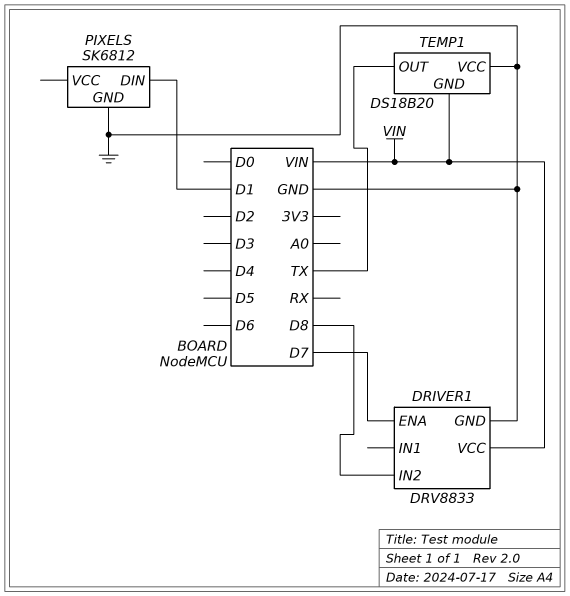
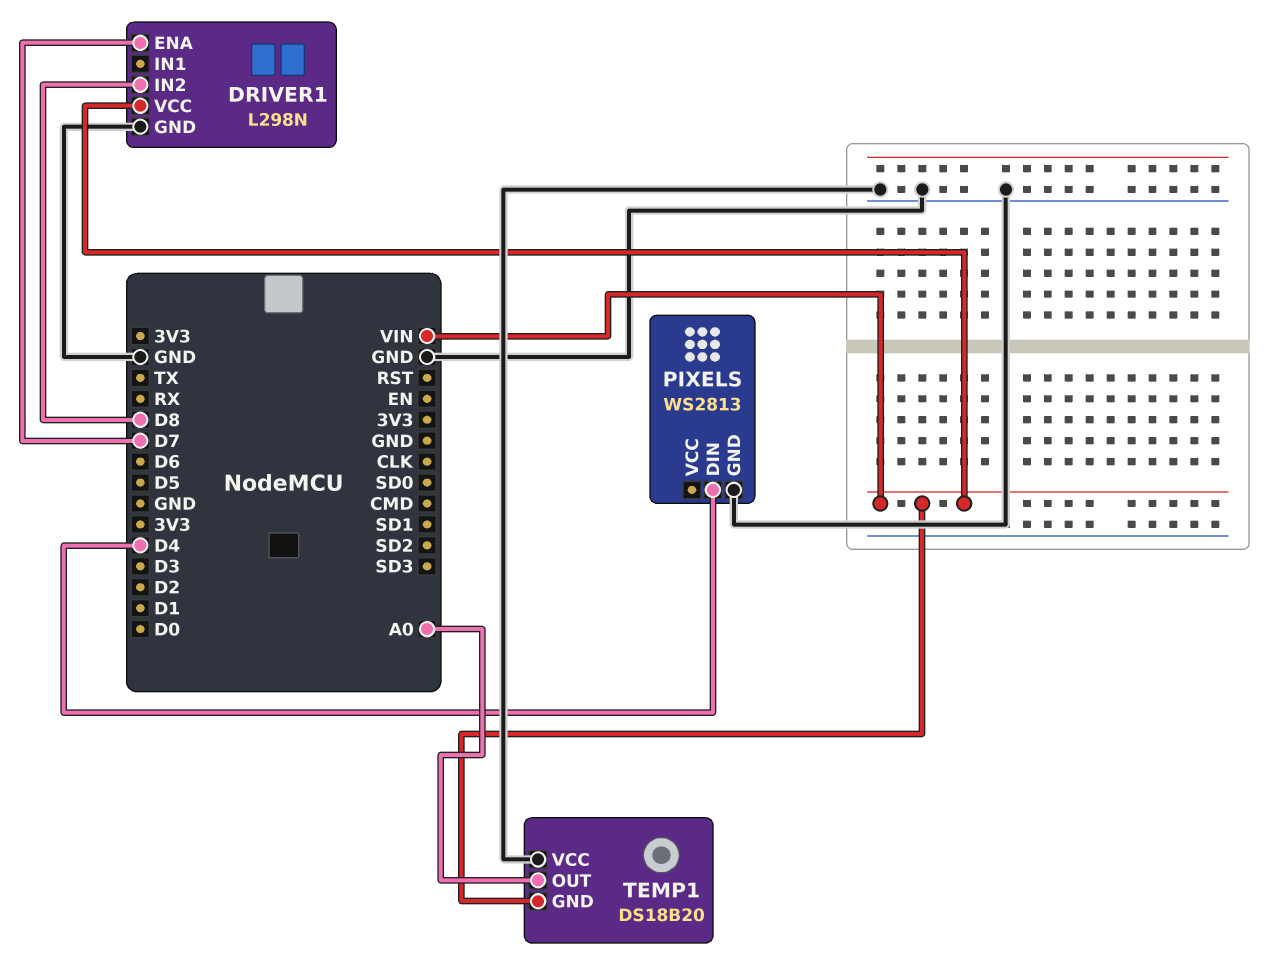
DRIVER1: DRV8833 -> L298N
PIXELS: SK6812 -> WS2813
PIXELS pin DIN: D1 -> D4
TEMP1 pin OUT: TX -> A0

